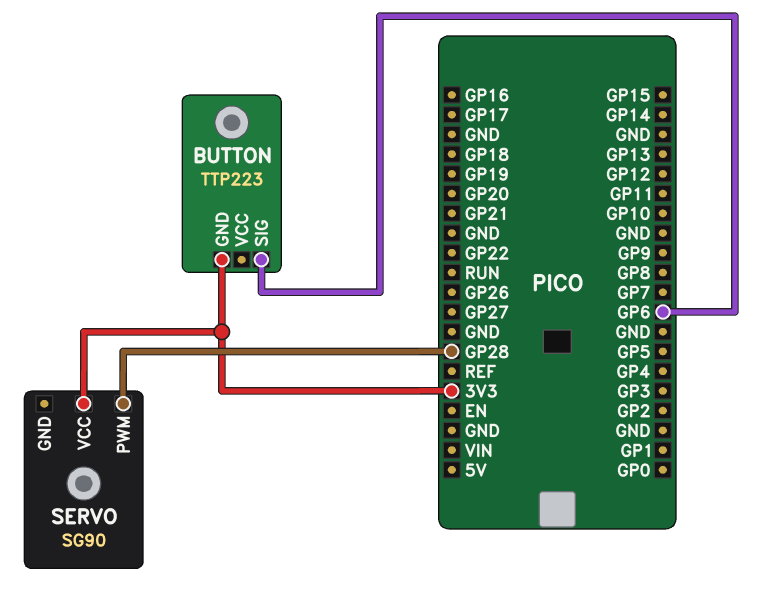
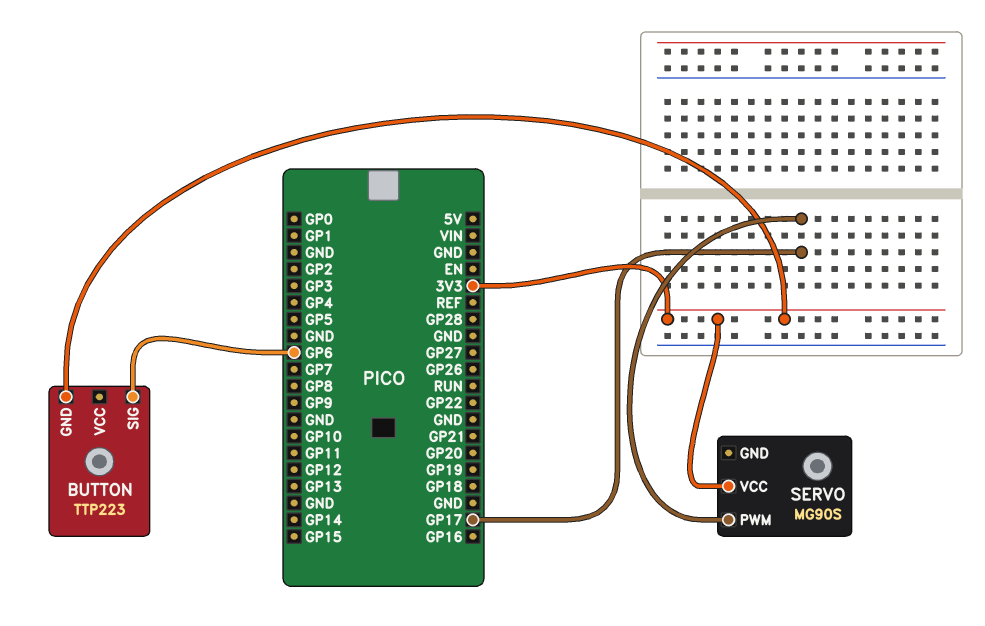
SERVO: SG90 -> MG90S
SERVO pin PWM: GP28 -> GP17

